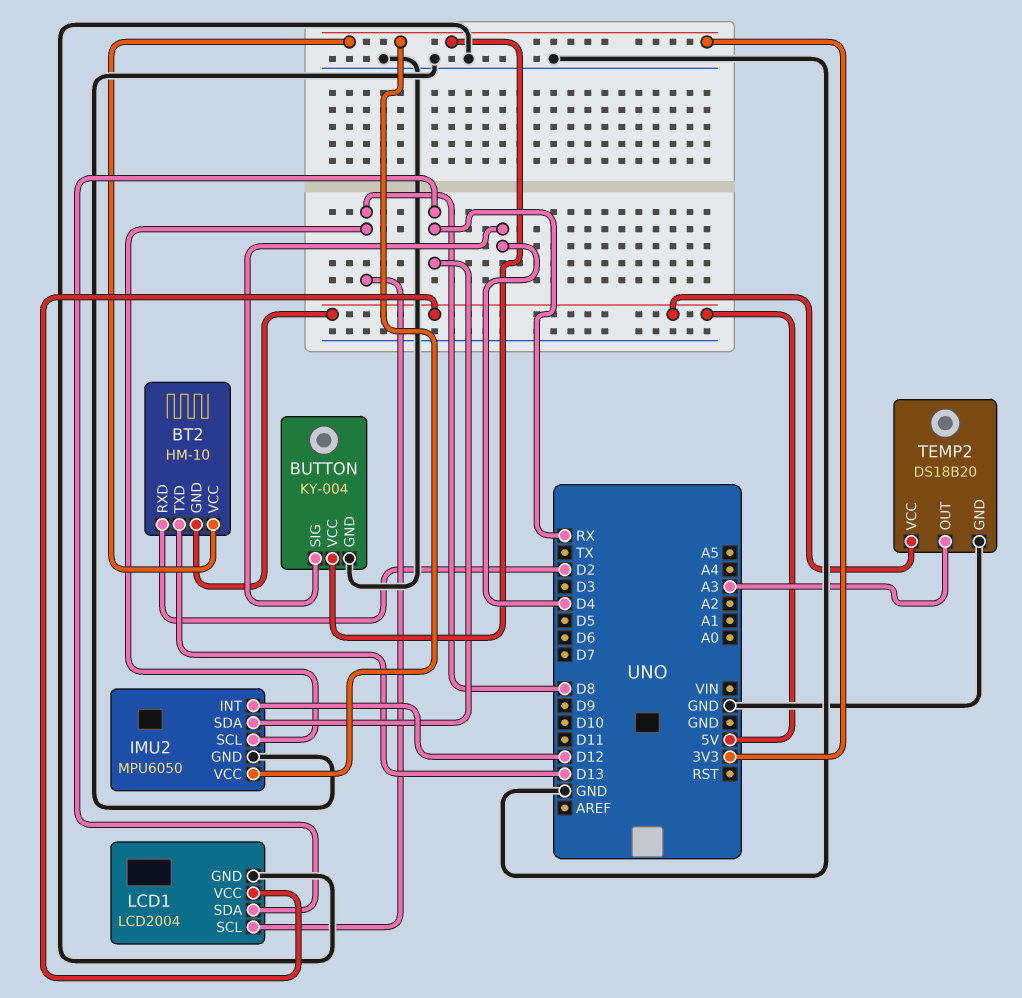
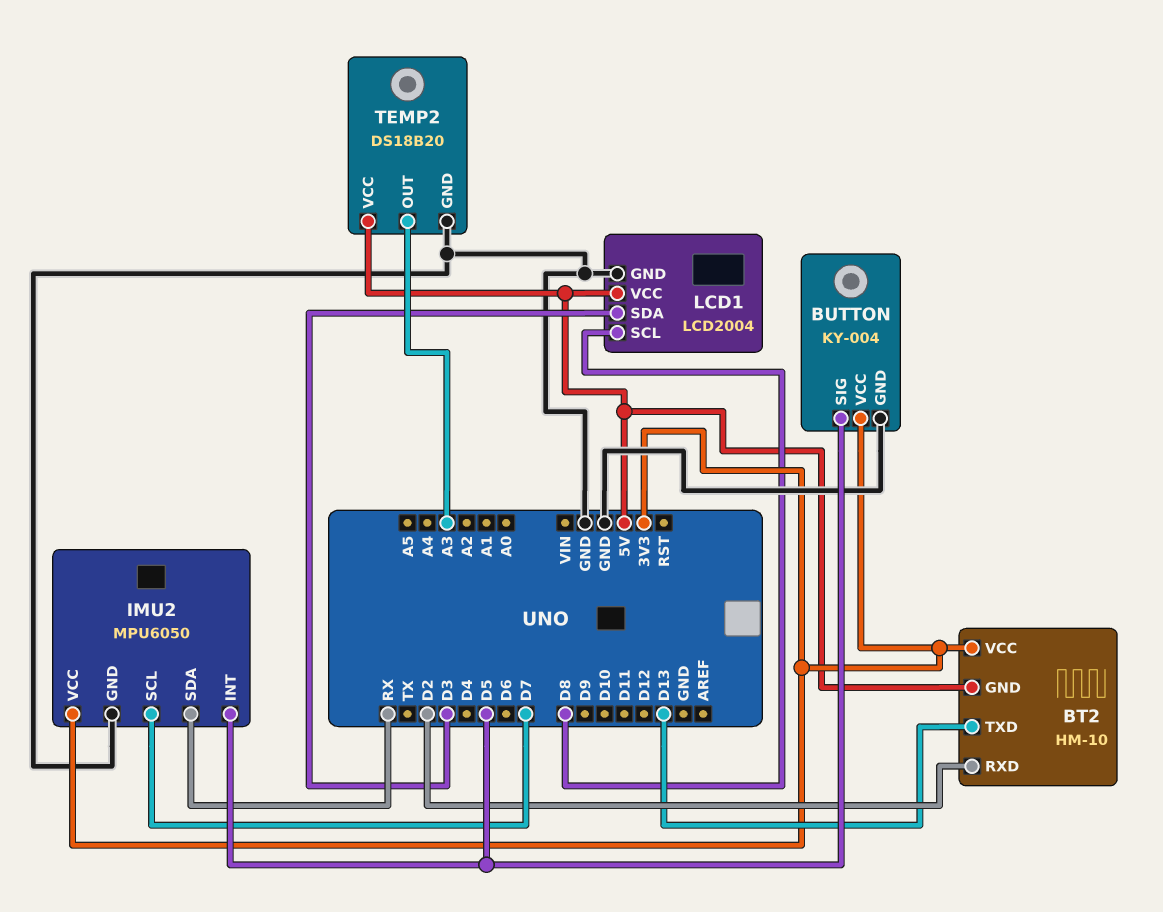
BUTTON pin SIG: D4 -> D5
IMU2 pin INT: D12 -> D5
IMU2 pin SCL: D8 -> D7
LCD1 pin SDA: RX -> D3

